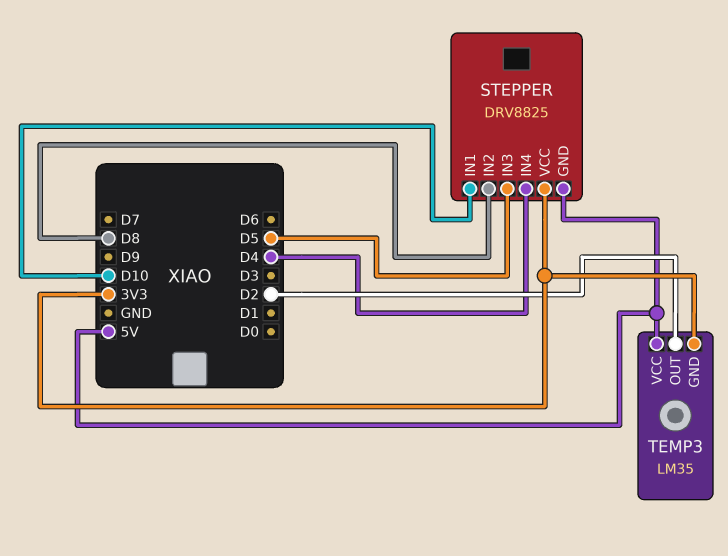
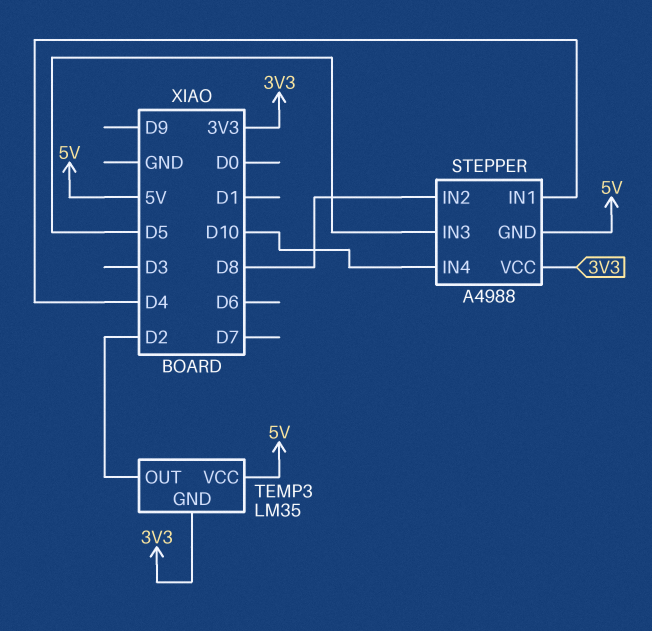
STEPPER: DRV8825 -> A4988
STEPPER pin IN1: D10 -> D4
STEPPER pin IN4: D4 -> D10

